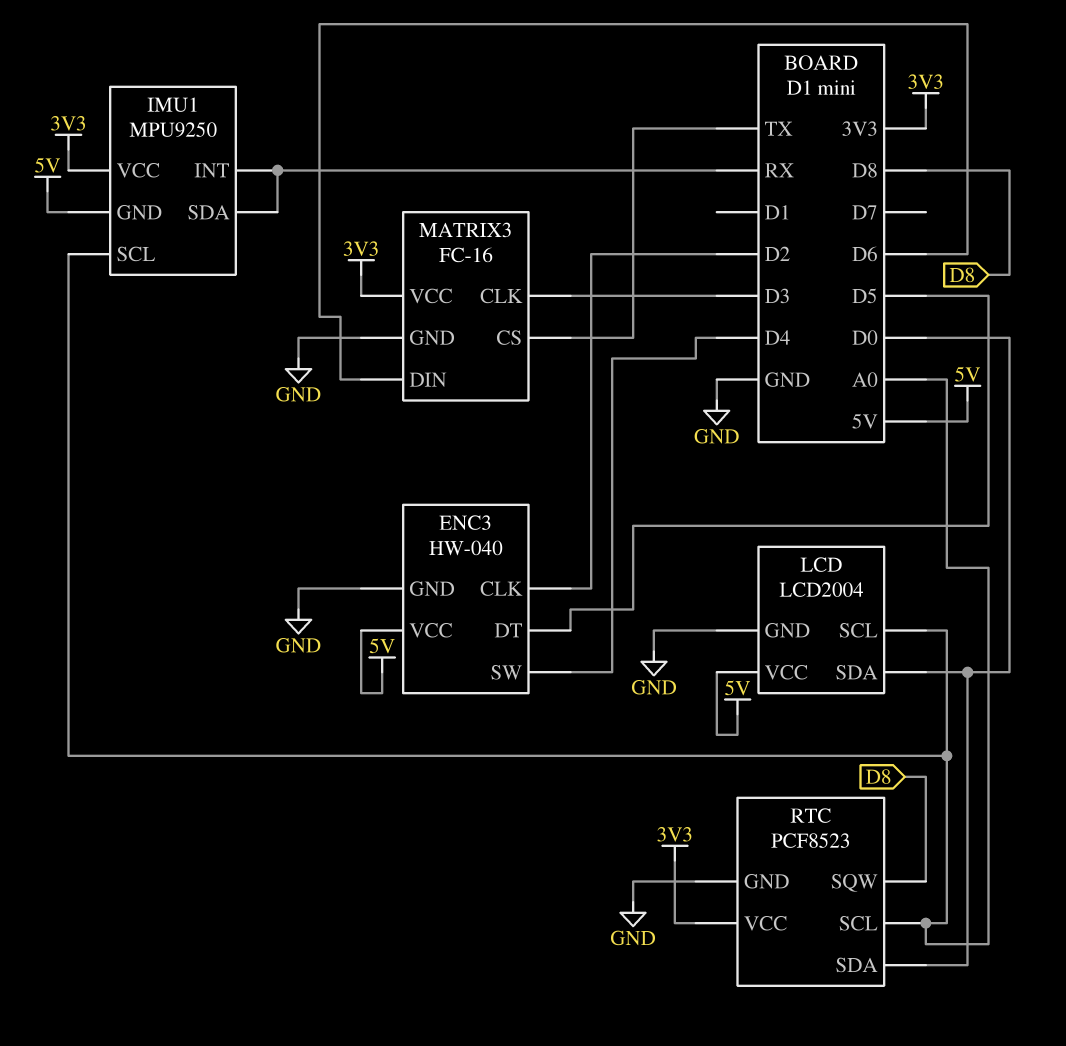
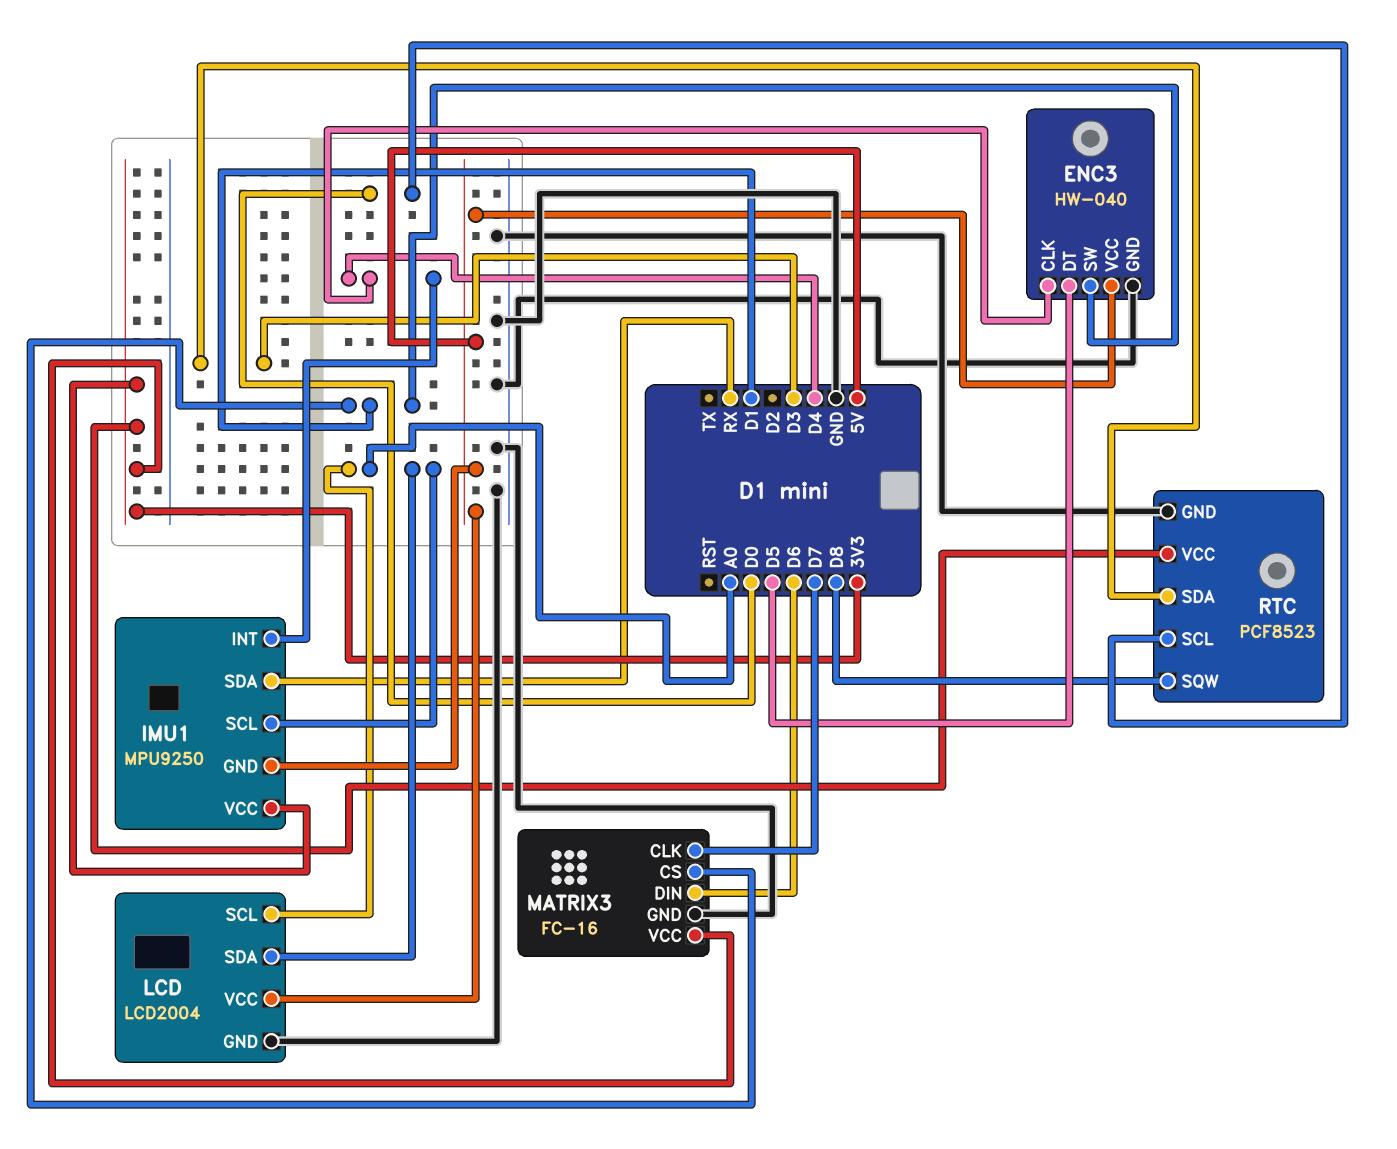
ENC3 pin CLK: D2 -> D4
ENC3 pin SW: D4 -> D1
IMU1 pin INT: RX -> D4
LCD pin SDA: D0 -> A0
MATRIX3 pin CLK: D3 -> D7
MATRIX3 pin CS: TX -> D1
RTC pin SCL: A0 -> D0
RTC pin SDA: D0 -> D3

